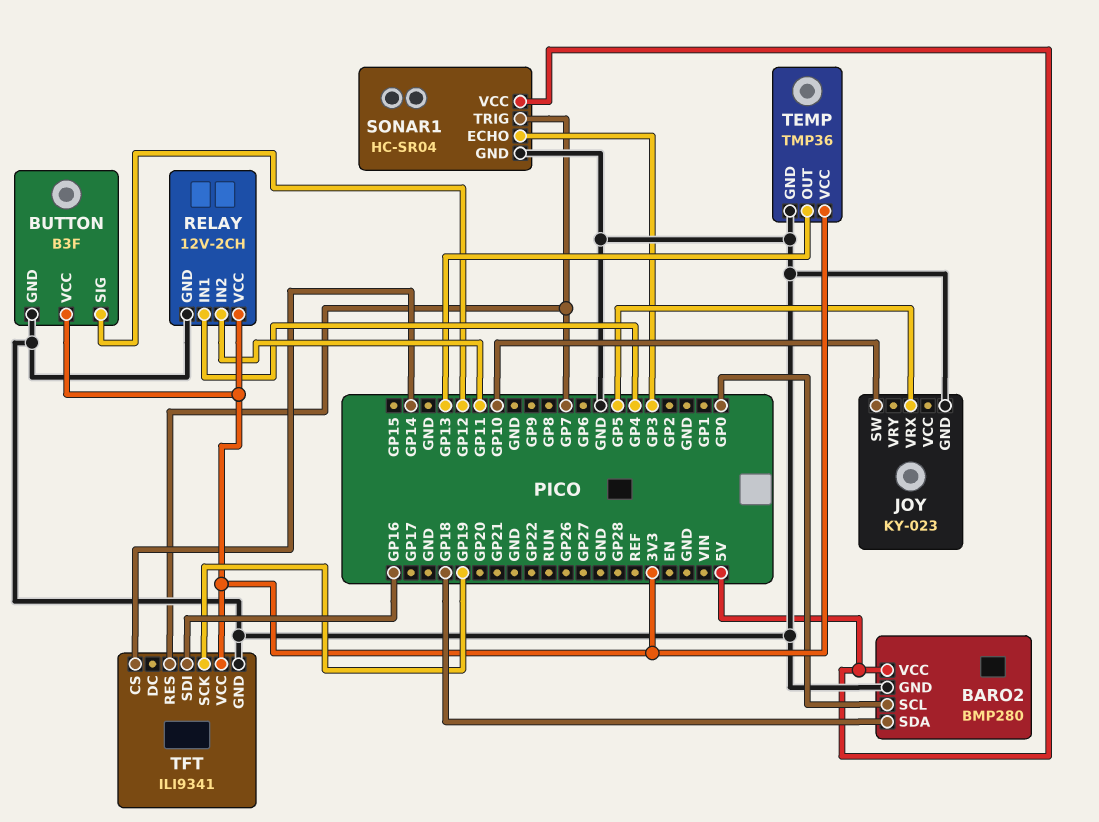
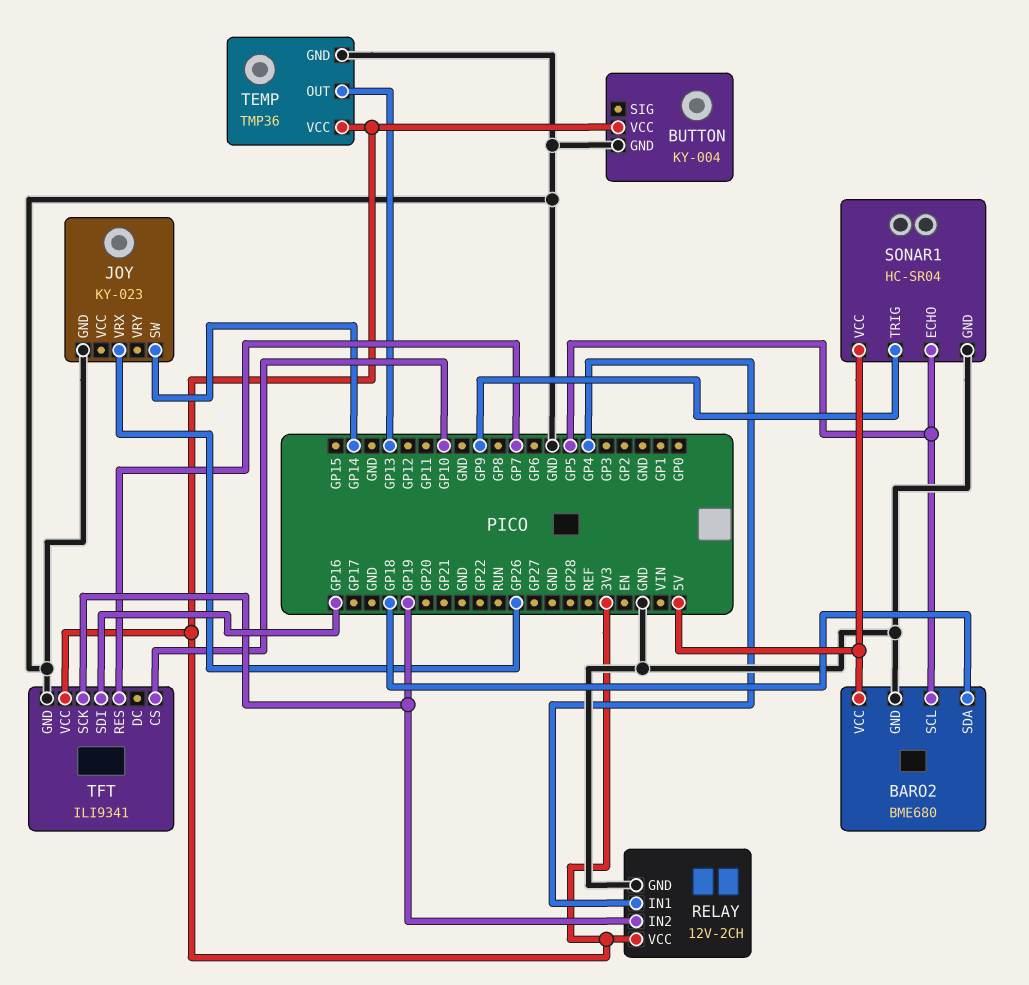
BARO2: BMP280 -> BME680
BARO2 pin SCL: GP0 -> GP5
BUTTON: B3F -> KY-004
BUTTON pin SIG: GP12 -> none
JOY pin SW: GP10 -> GP14
JOY pin VRX: GP5 -> GP26
RELAY pin IN2: GP11 -> GP19
SONAR1 pin ECHO: GP3 -> GP5
SONAR1 pin TRIG: GP7 -> GP9
TFT pin CS: GP14 -> GP10

